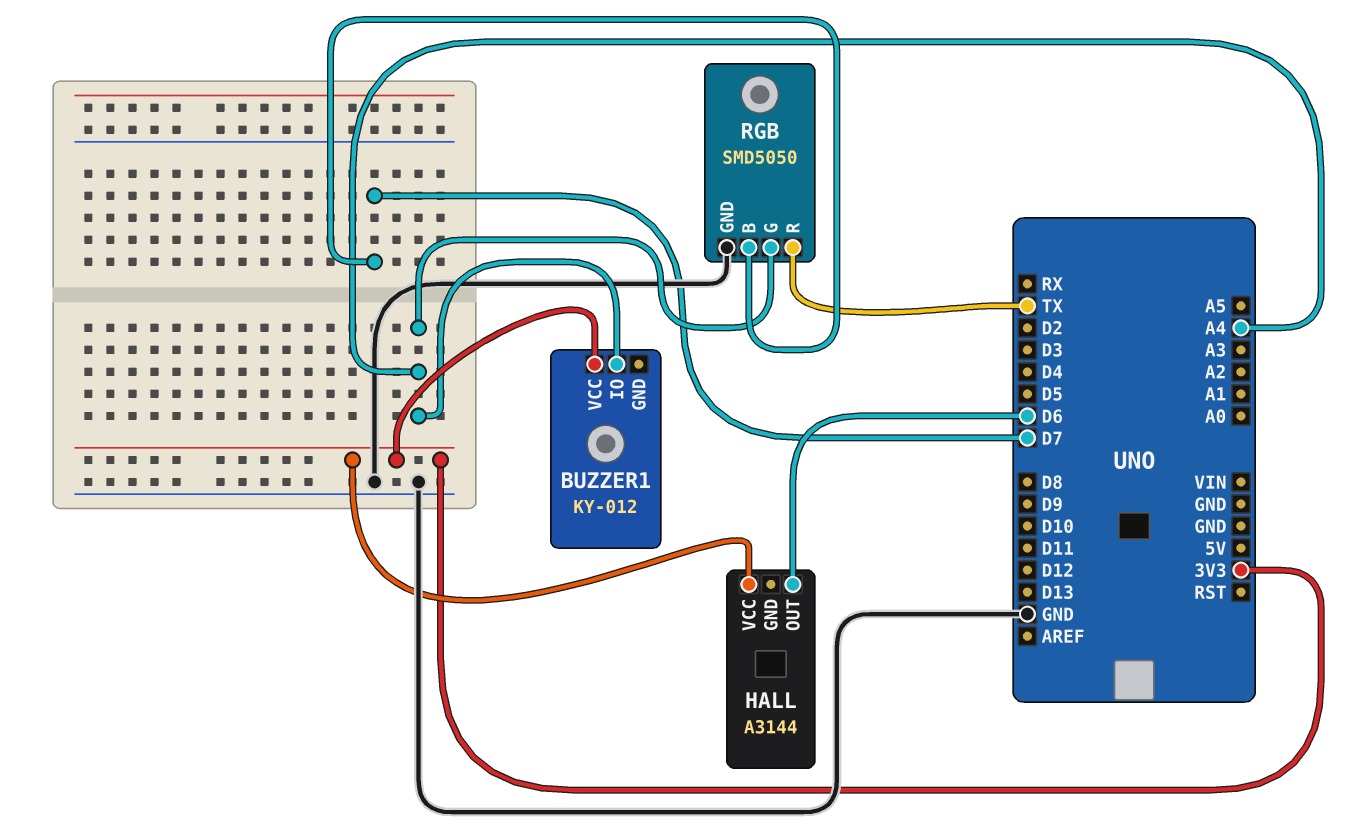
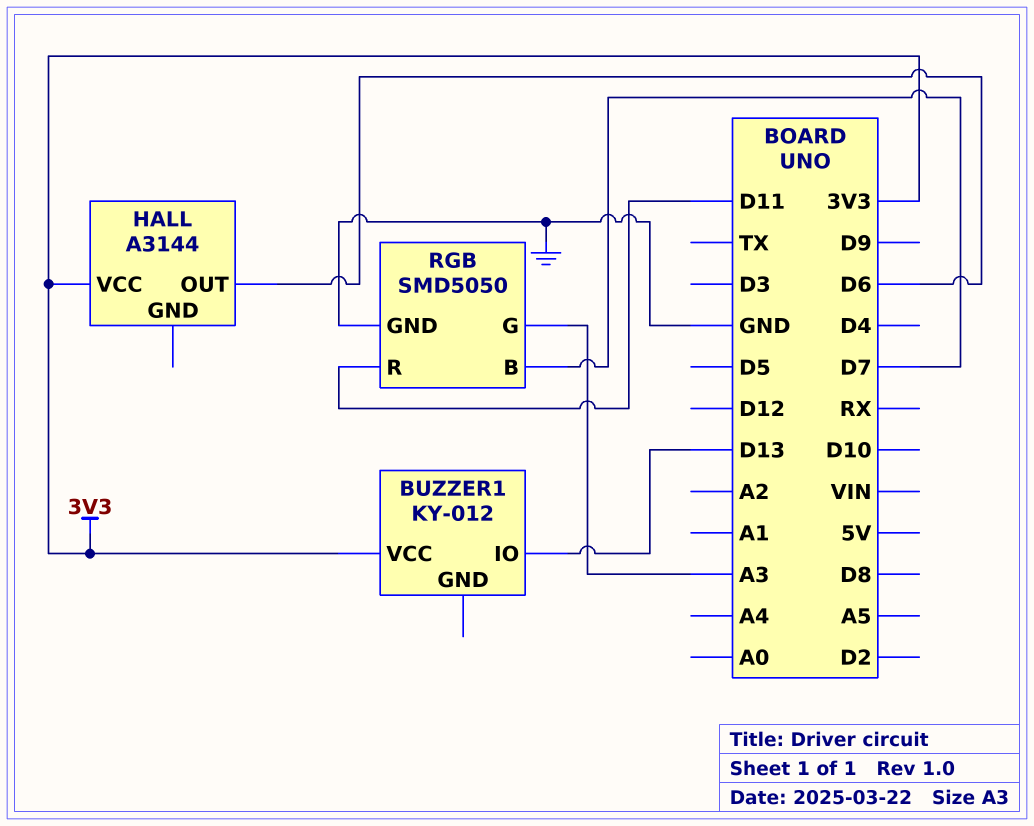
BUZZER1 pin IO: A4 -> D13
RGB pin G: A4 -> A3
RGB pin R: TX -> D11

